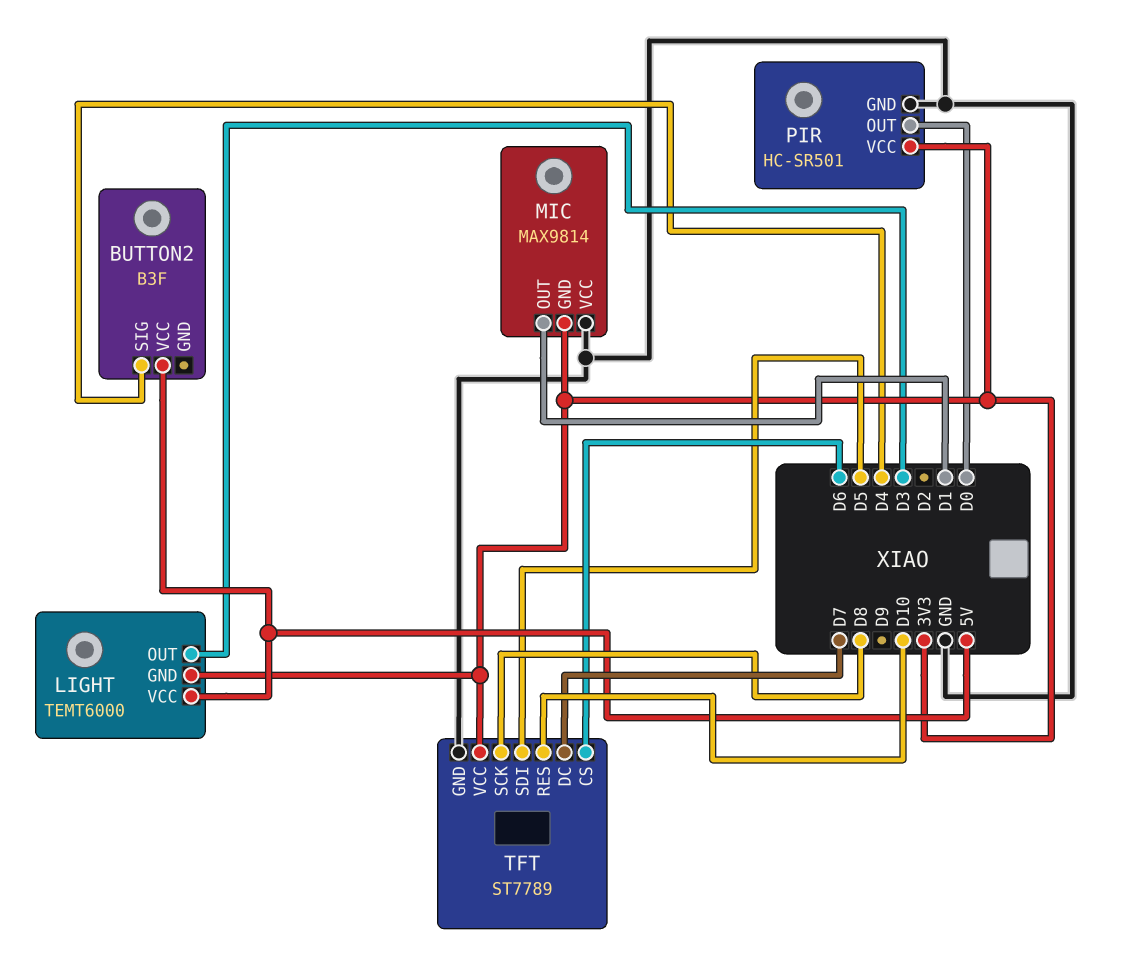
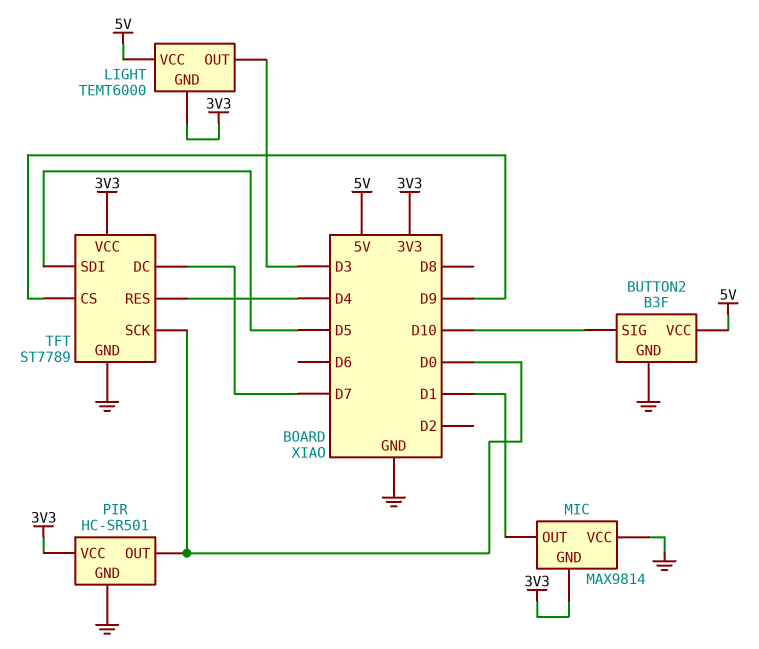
BUTTON2 pin GND: none -> GND
BUTTON2 pin SIG: D4 -> D10
TFT pin CS: D6 -> D9
TFT pin RES: D10 -> D4
TFT pin SCK: D8 -> D0

